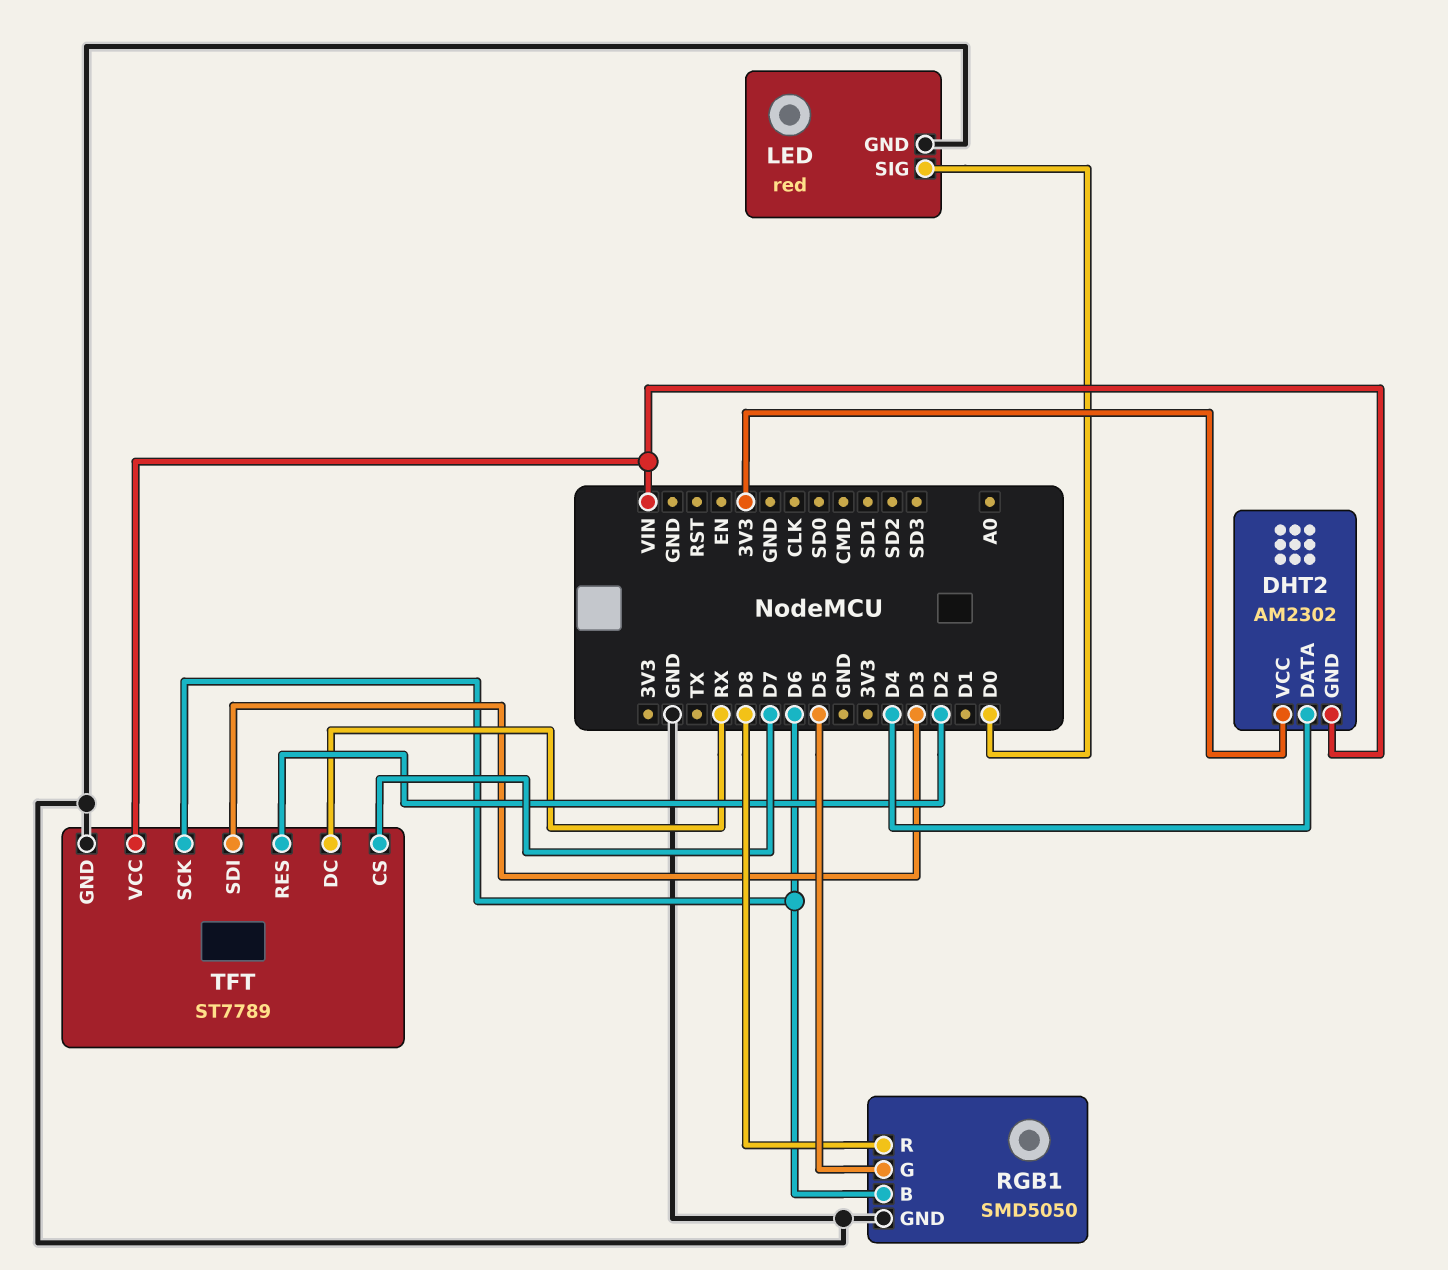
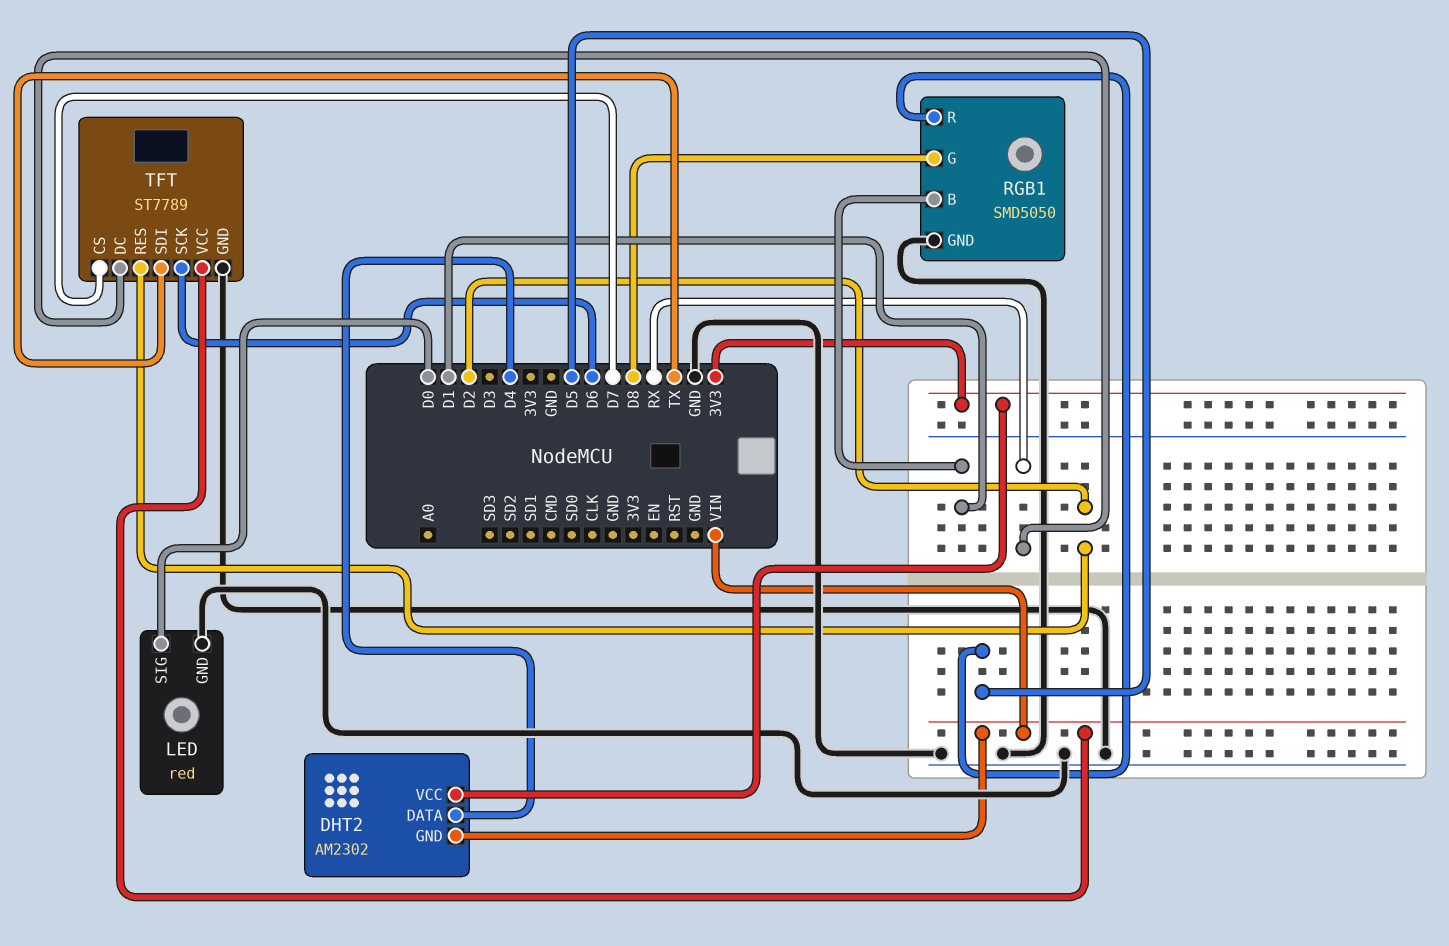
RGB1 pin B: D6 -> D1
RGB1 pin G: D5 -> D8
RGB1 pin R: D8 -> D5
TFT pin SDI: D3 -> TX

